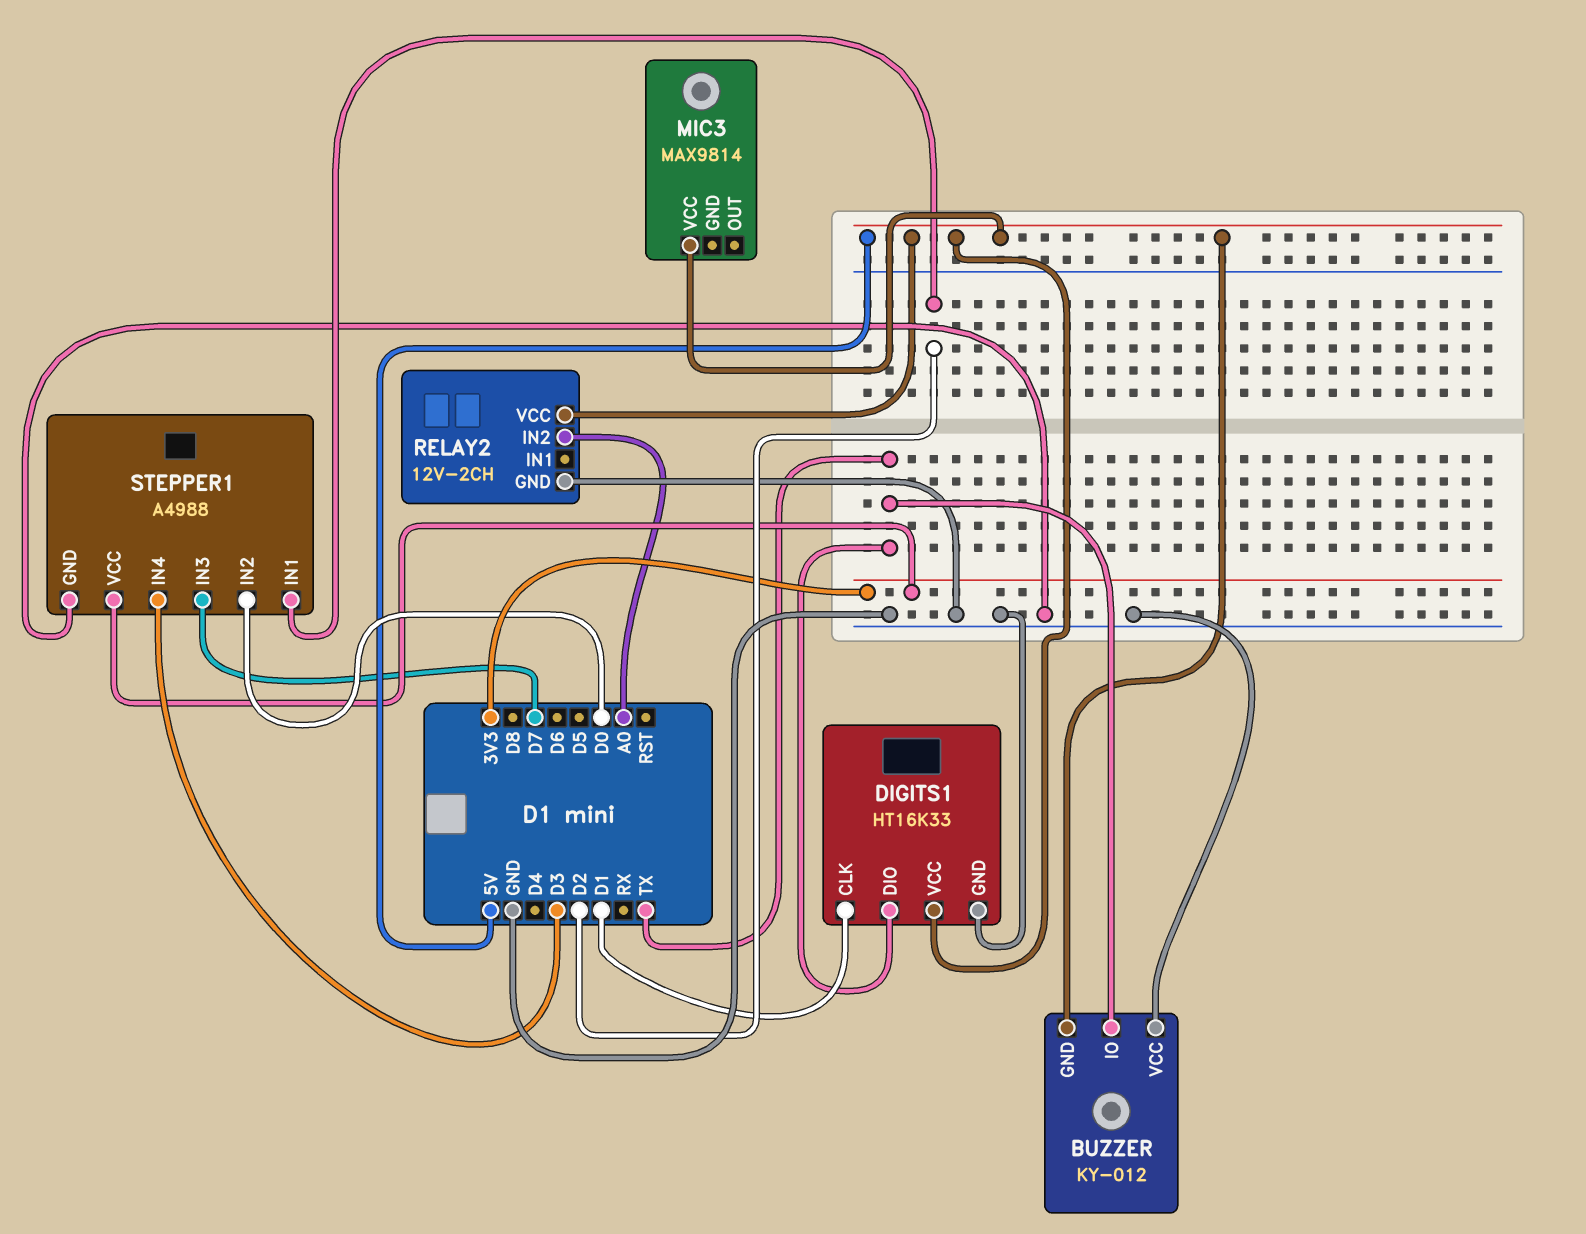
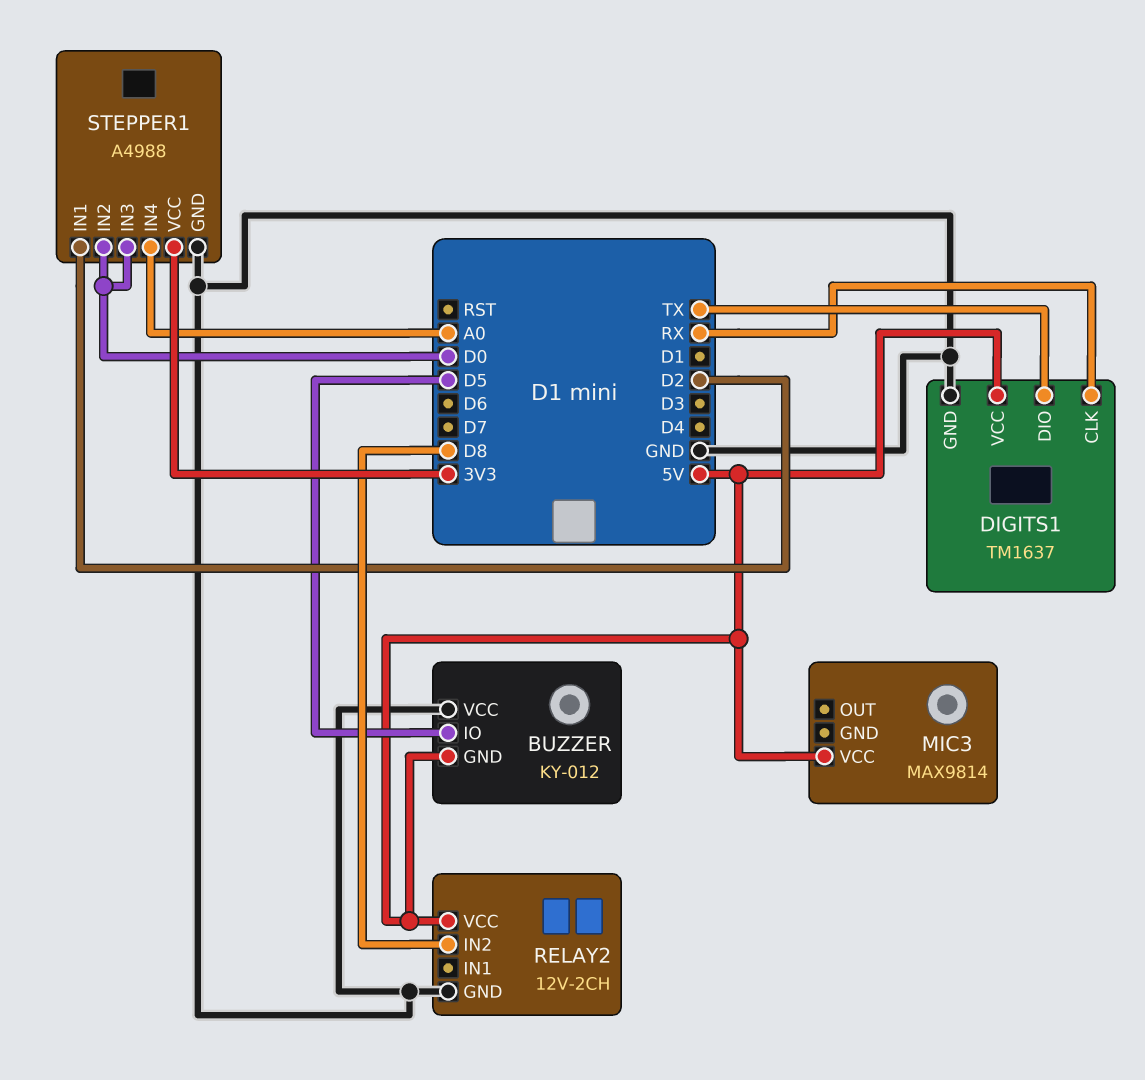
BUZZER pin IO: TX -> D5
DIGITS1: HT16K33 -> TM1637
DIGITS1 pin CLK: D1 -> RX
RELAY2 pin IN2: A0 -> D8
STEPPER1 pin IN3: D7 -> D0
STEPPER1 pin IN4: D3 -> A0

